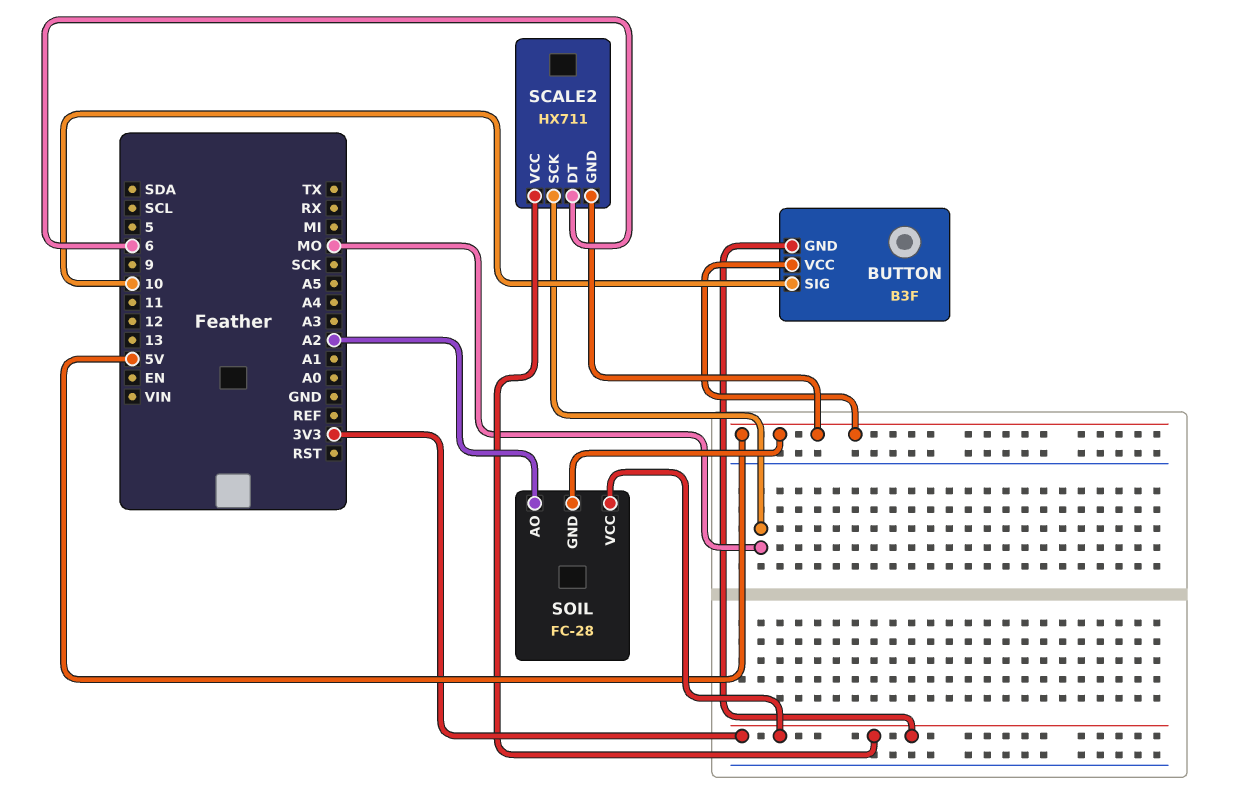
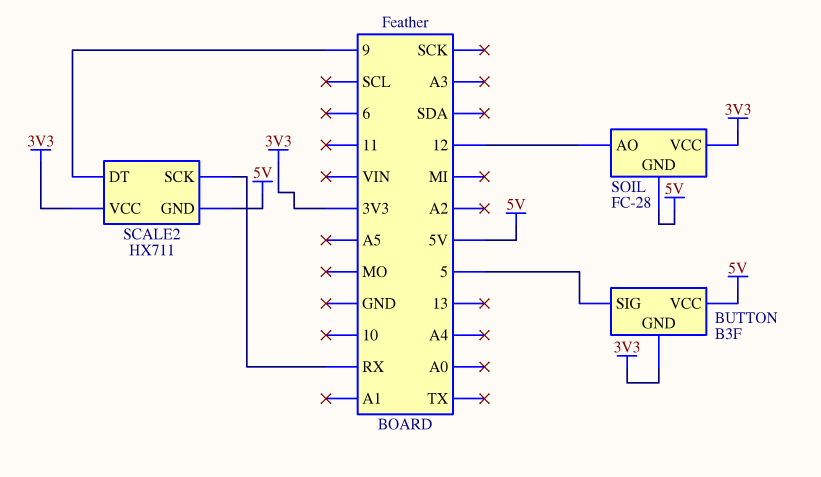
BUTTON pin SIG: 10 -> 5
SCALE2 pin DT: 6 -> 9
SCALE2 pin SCK: MO -> RX
SOIL pin AO: A2 -> 12

